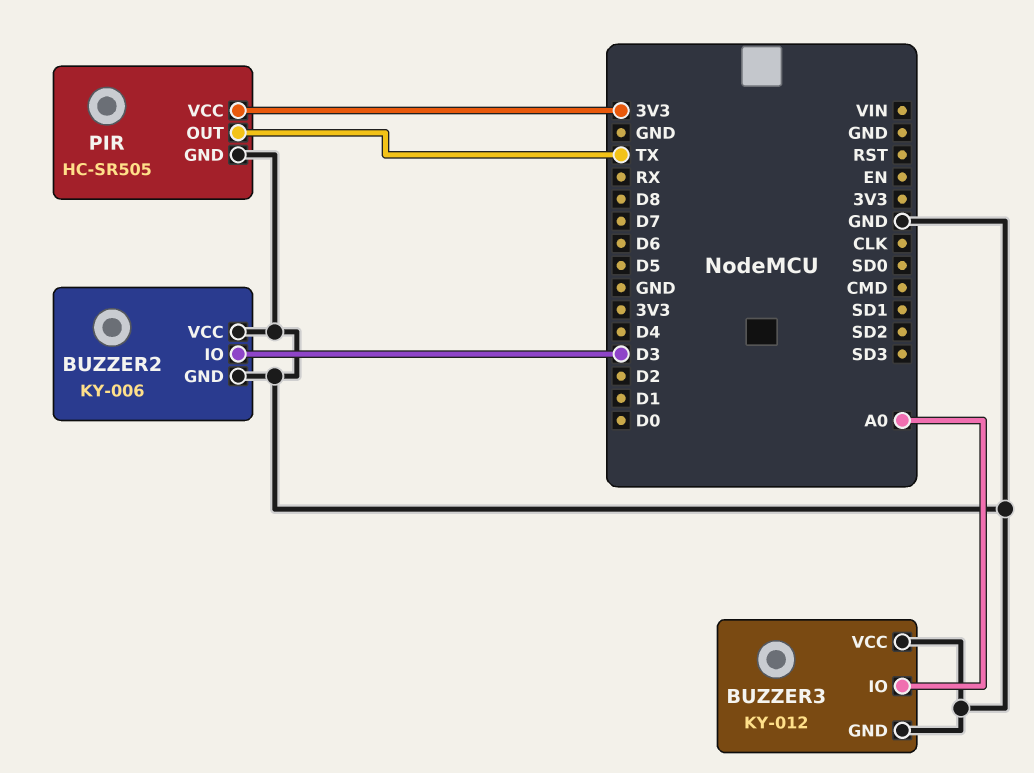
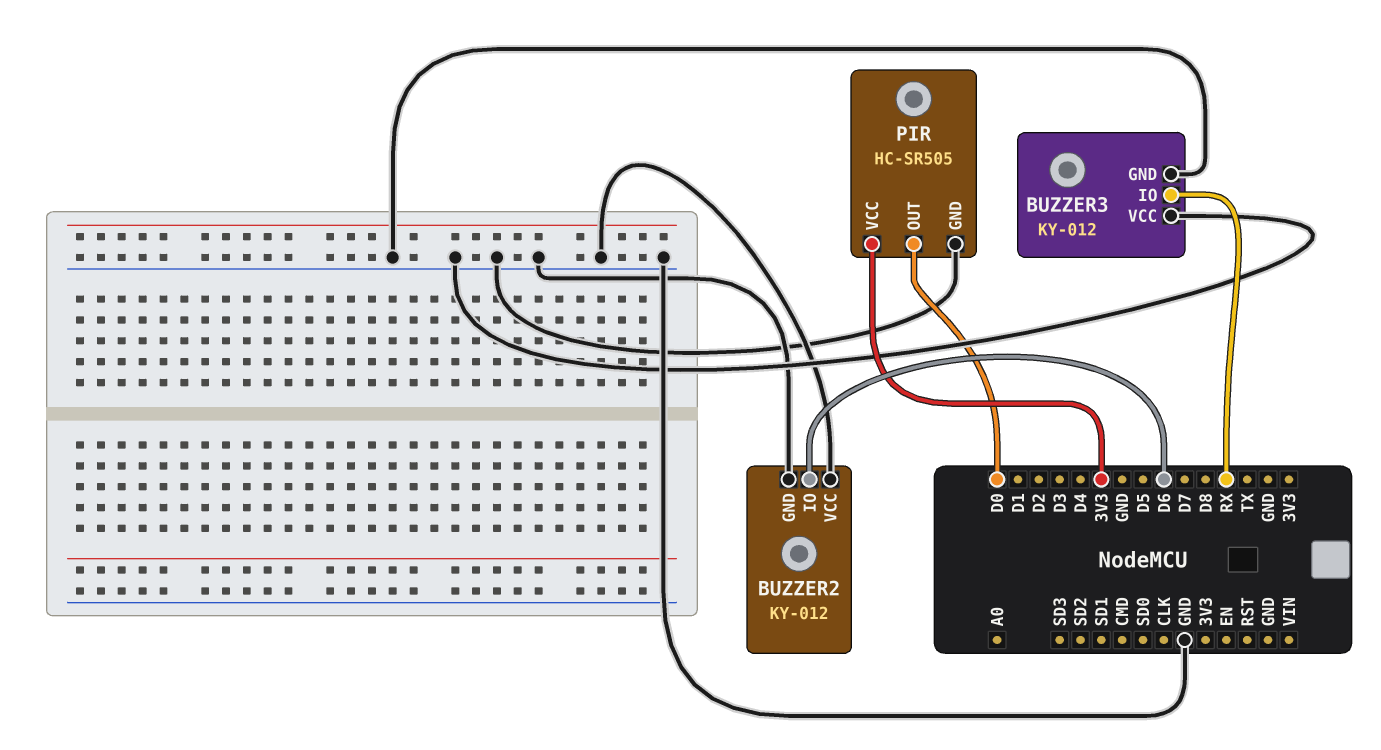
BUZZER2: KY-006 -> KY-012
BUZZER2 pin IO: D3 -> D6
BUZZER3 pin IO: A0 -> RX
PIR pin OUT: TX -> D0

